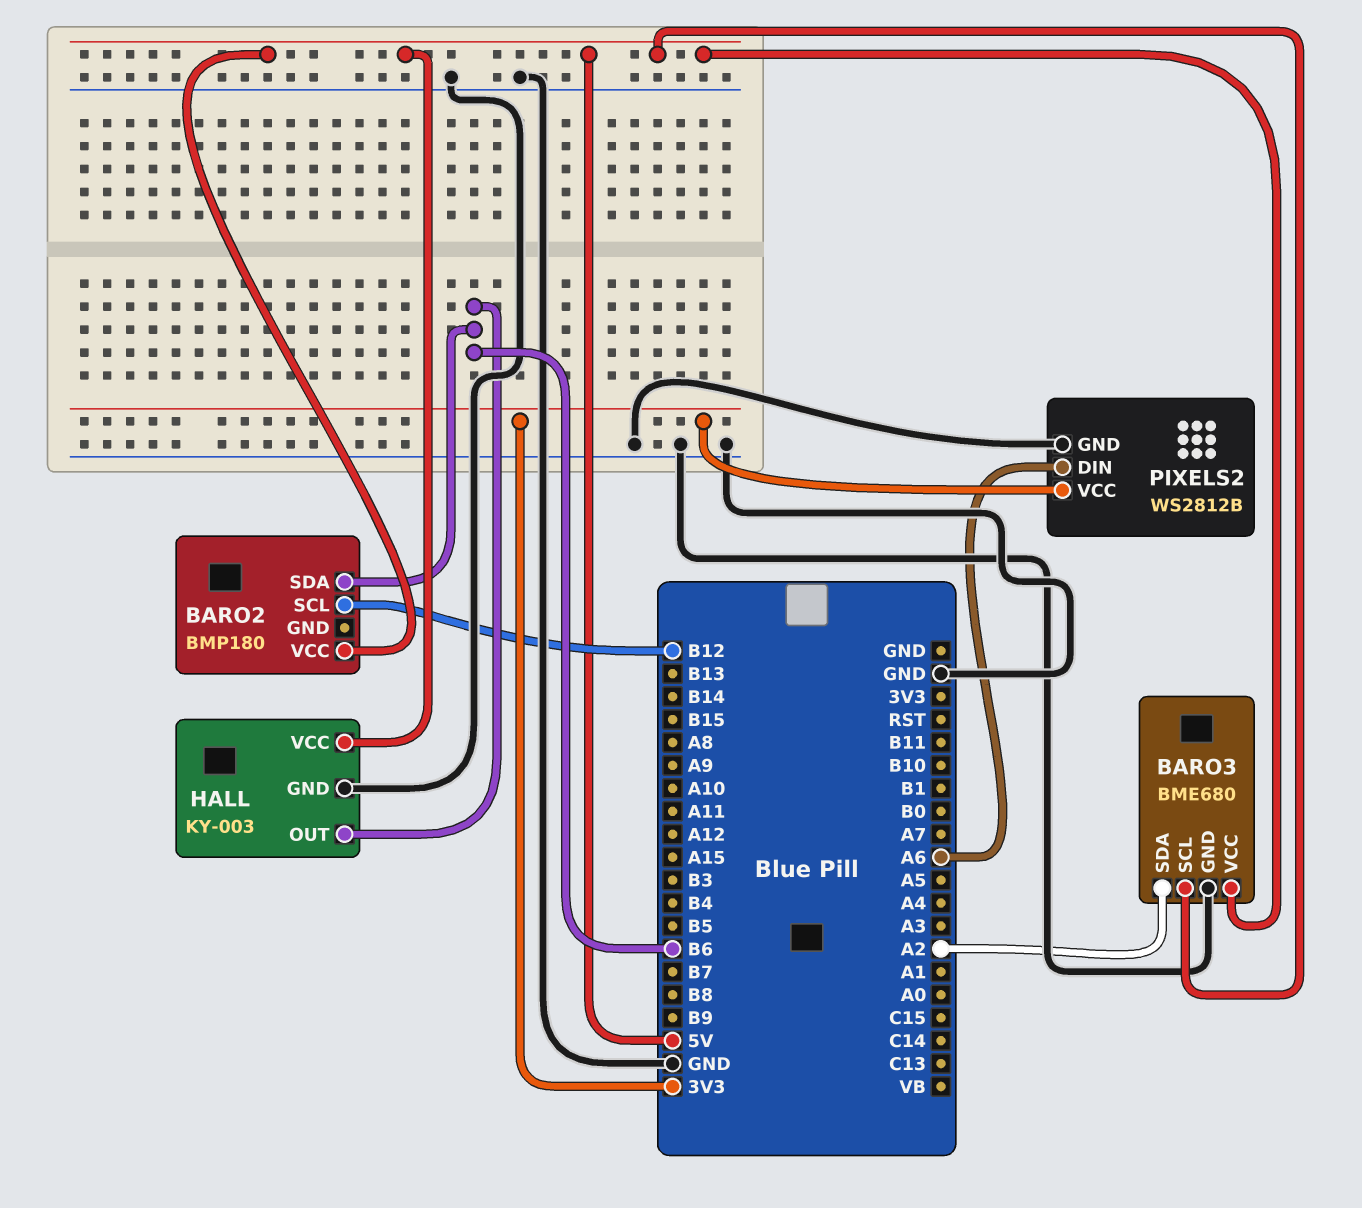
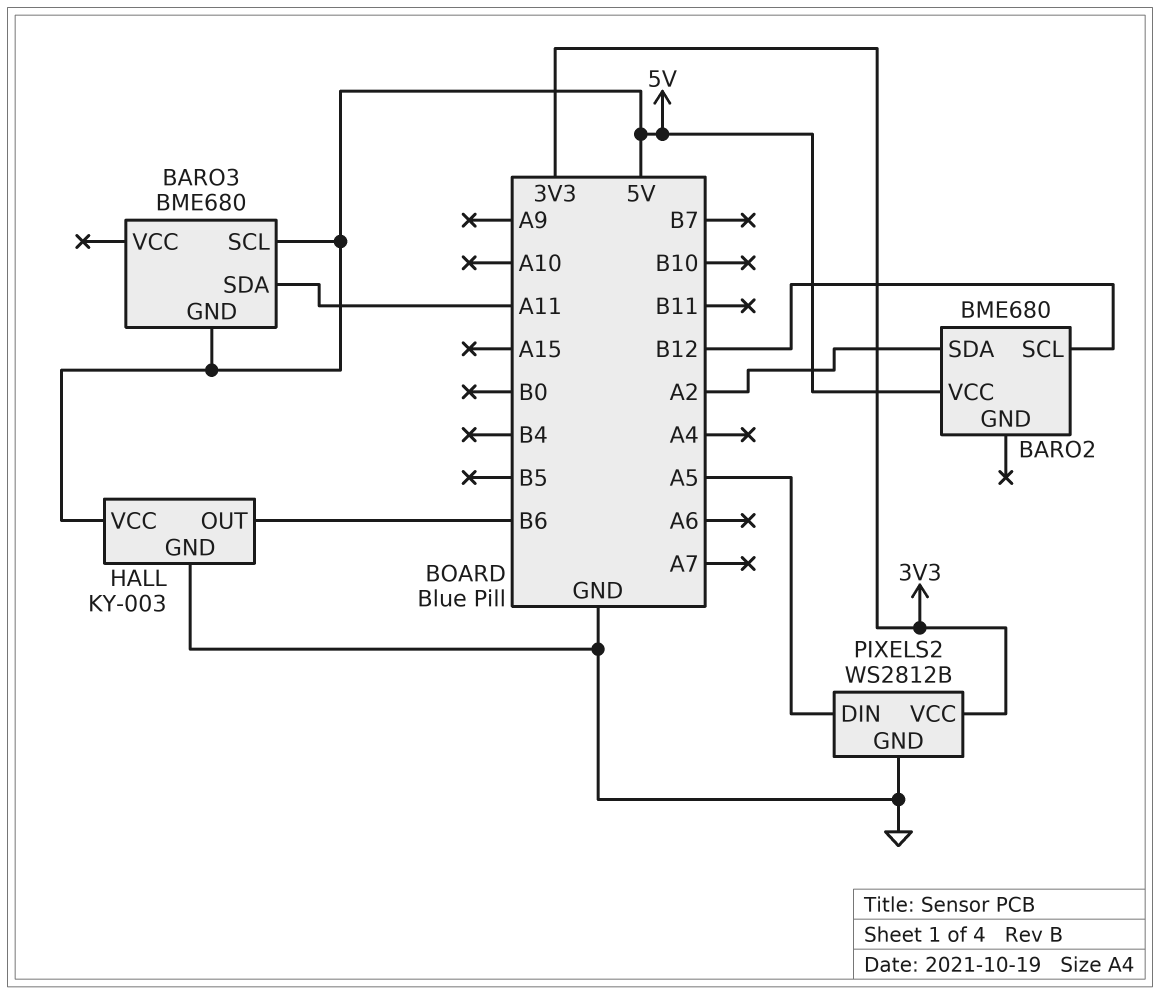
BARO2: BMP180 -> BME680
BARO2 pin SDA: B6 -> A2
BARO3 pin GND: GND -> 5V
BARO3 pin SDA: A2 -> A11
BARO3 pin VCC: 5V -> none
PIXELS2 pin DIN: A6 -> A5

